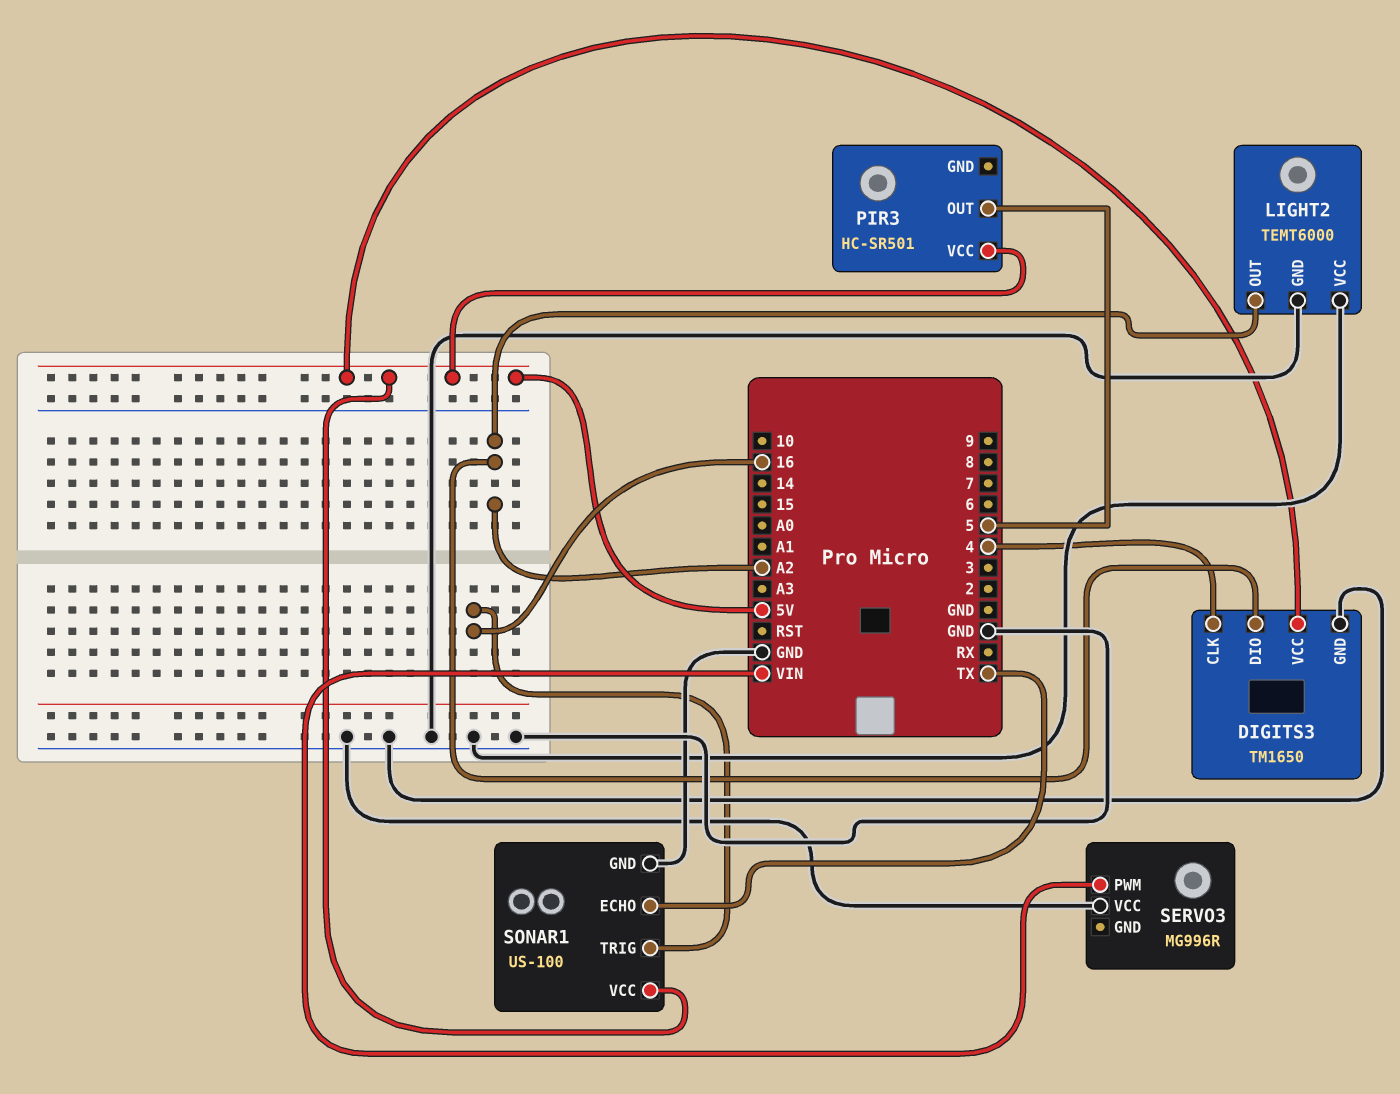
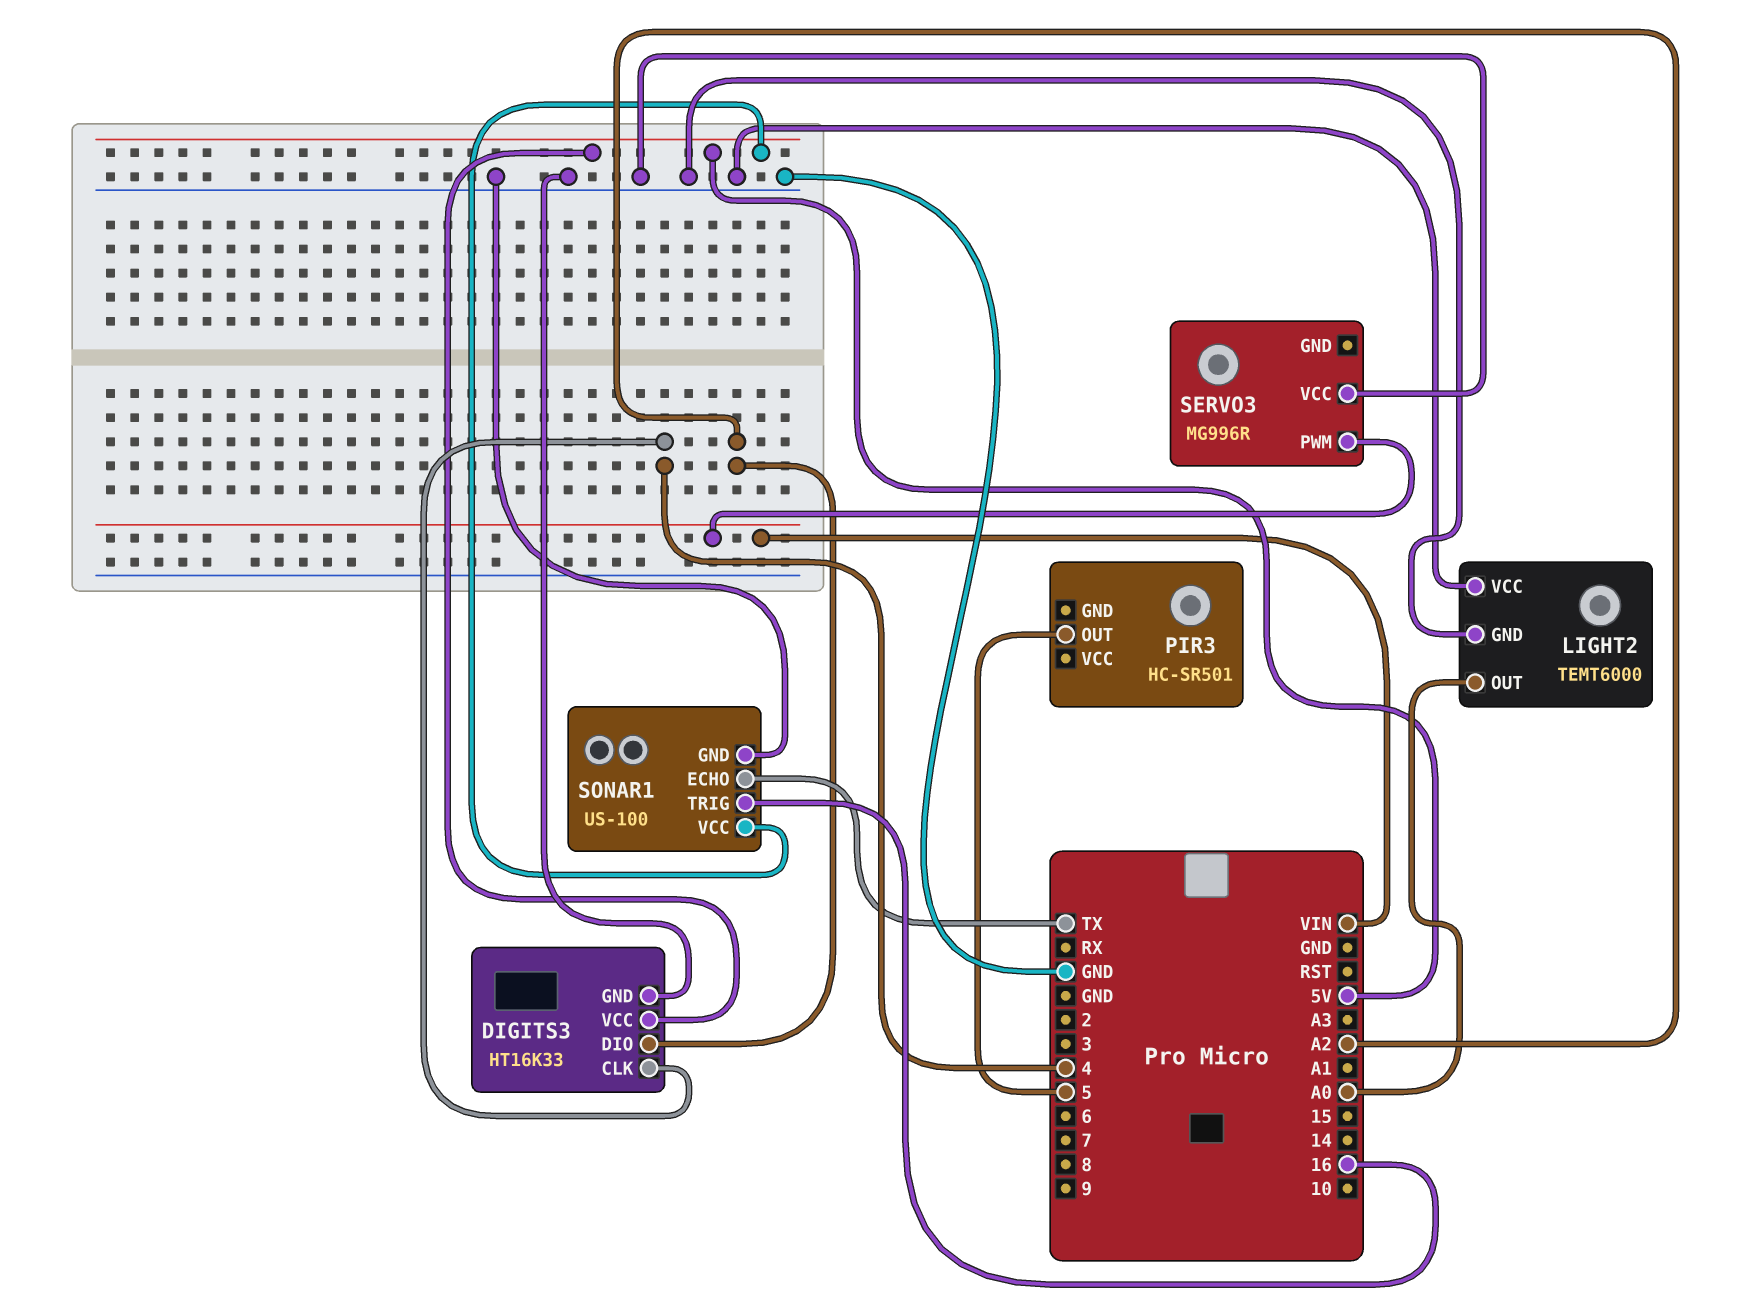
DIGITS3: TM1650 -> HT16K33
LIGHT2 pin OUT: A2 -> A0
PIR3 pin VCC: 5V -> none

